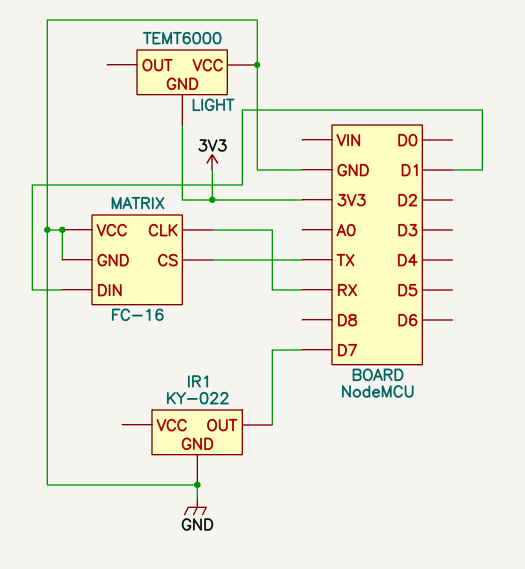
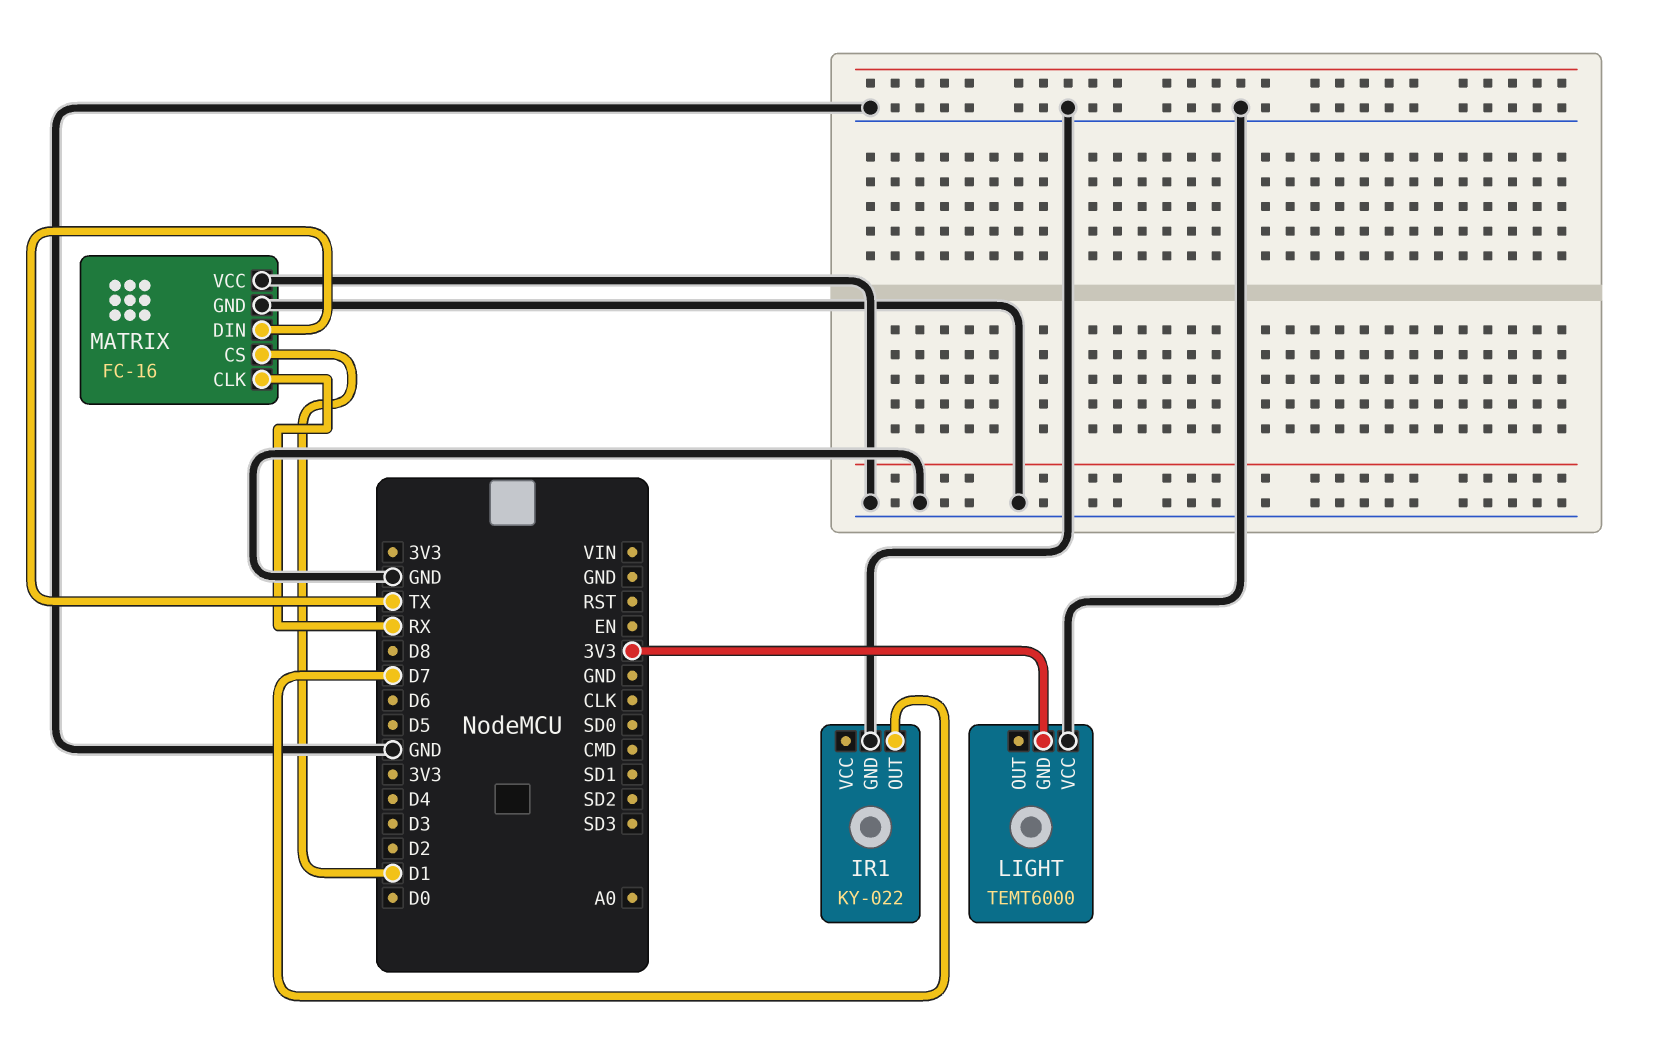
MATRIX pin CS: TX -> D1
MATRIX pin DIN: D1 -> TX

